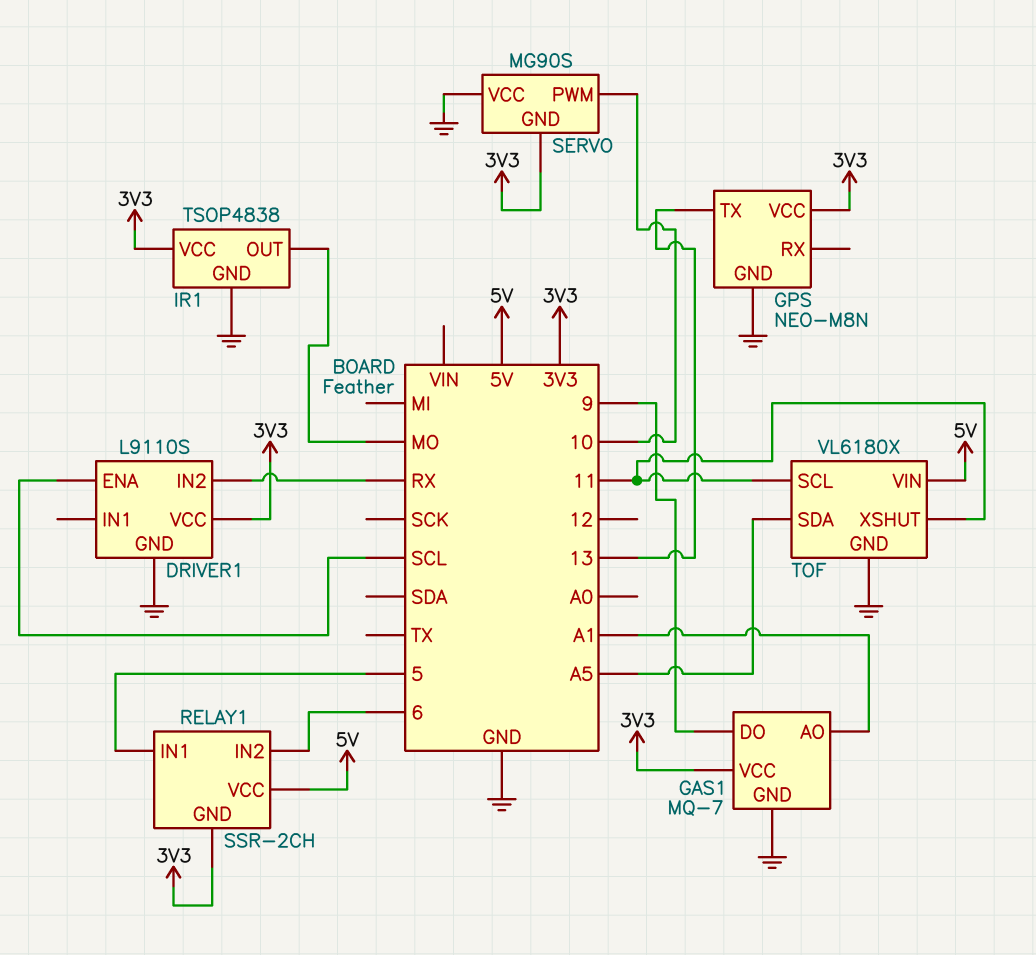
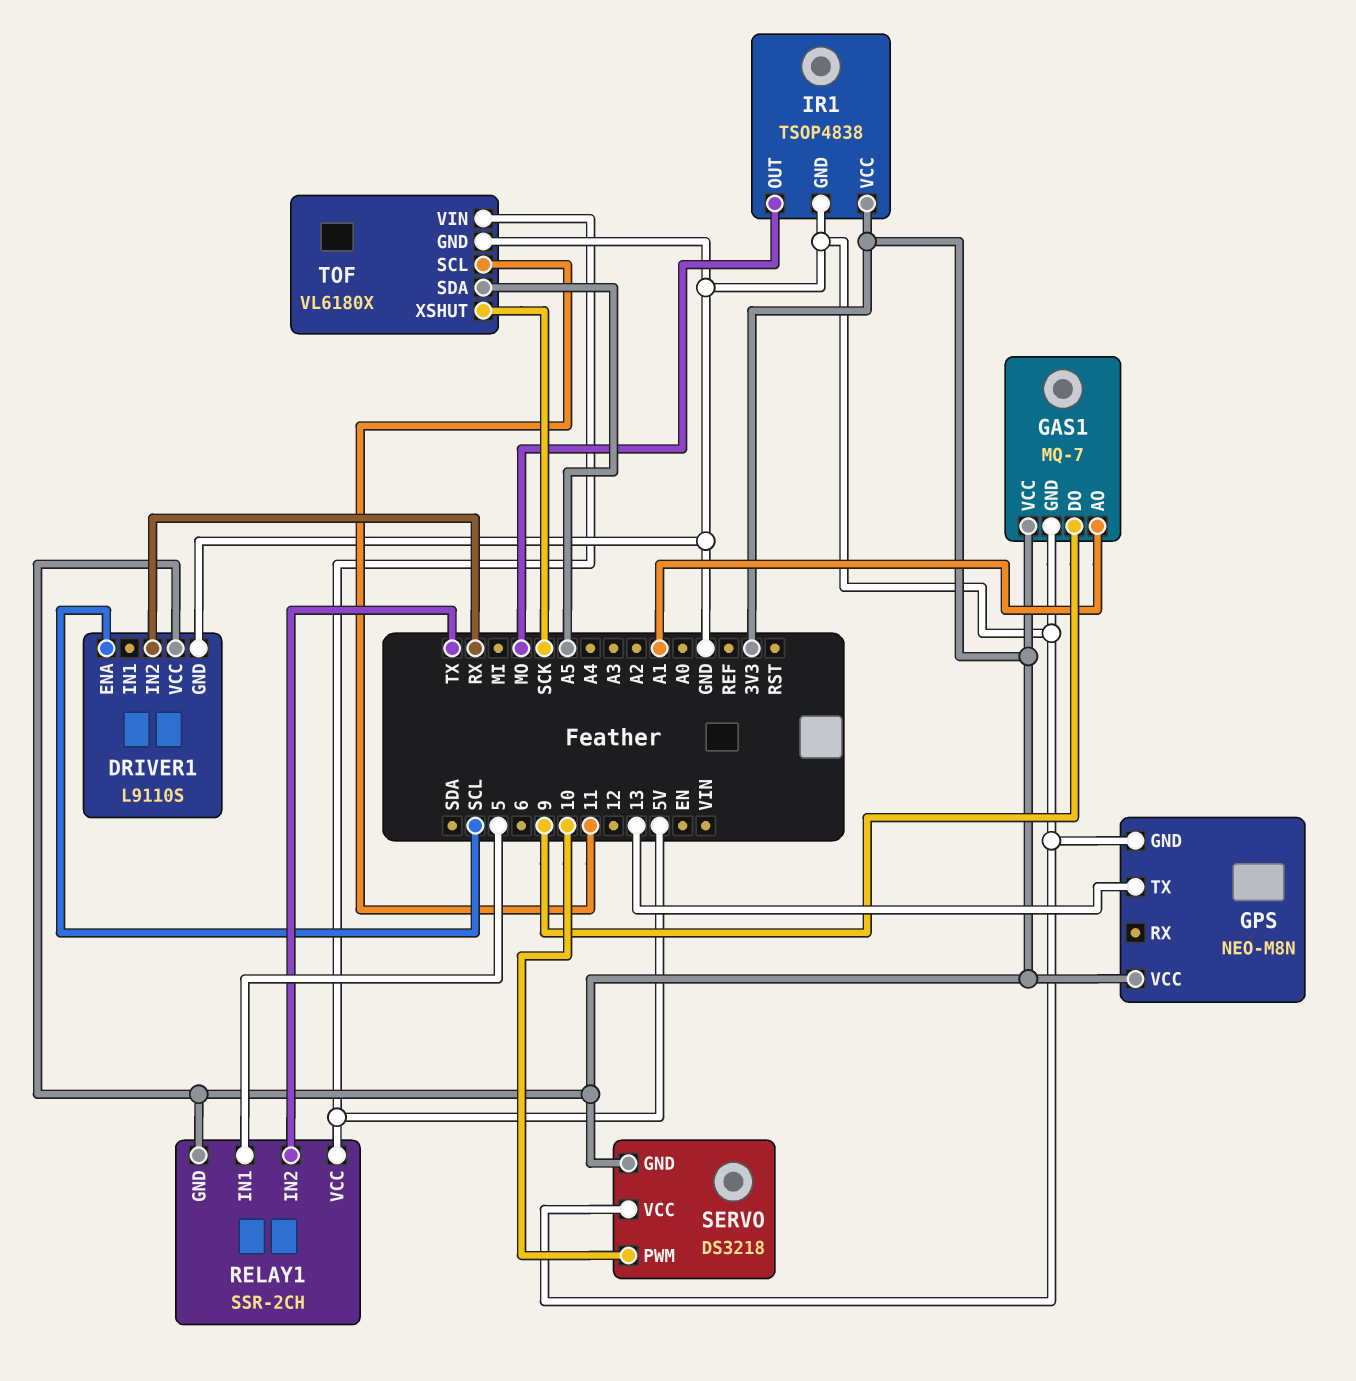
RELAY1 pin IN2: 6 -> TX
SERVO: MG90S -> DS3218
TOF pin XSHUT: 11 -> SCK

